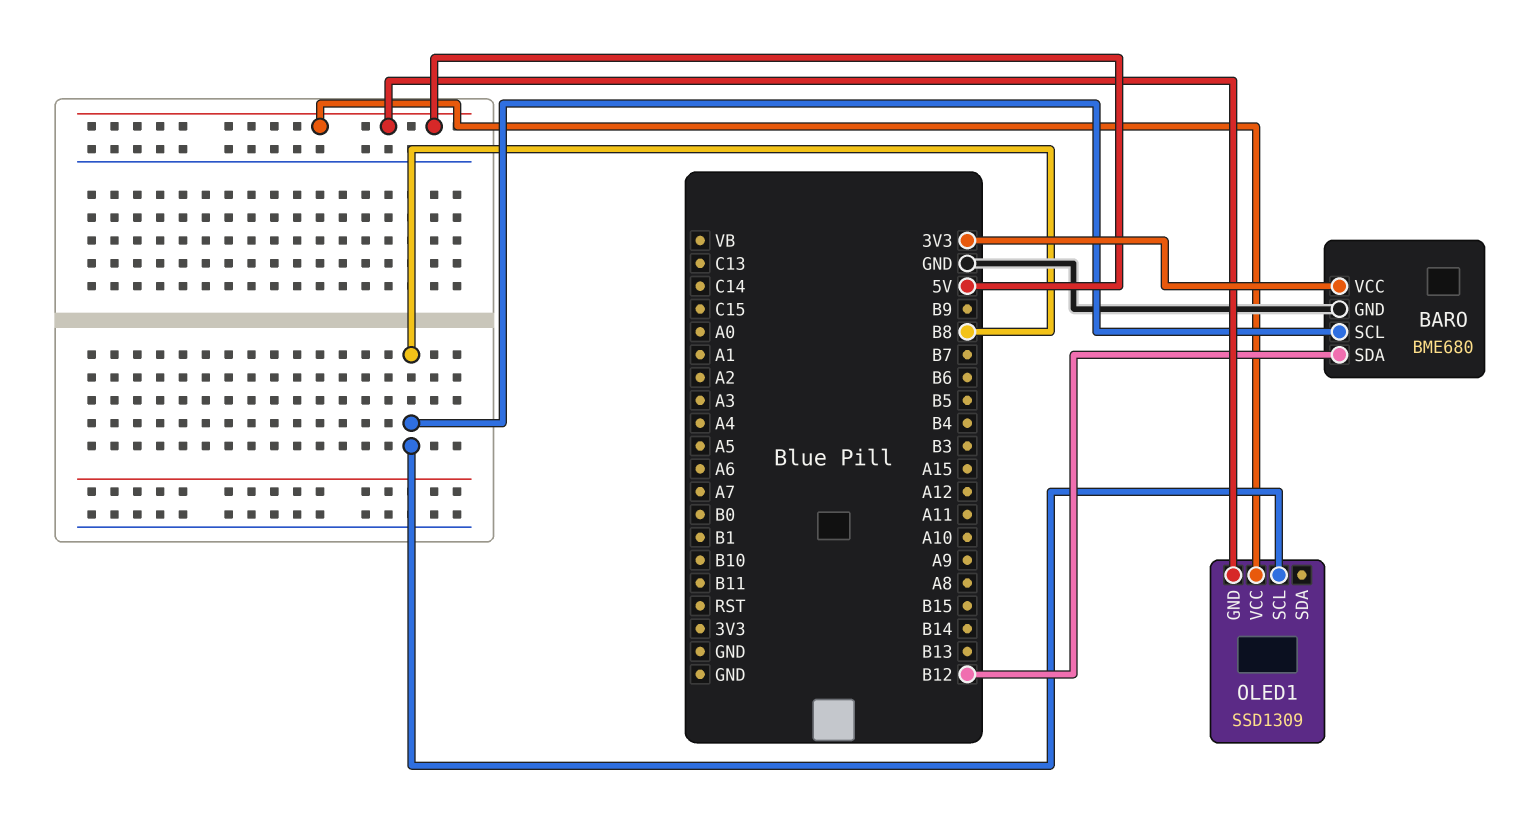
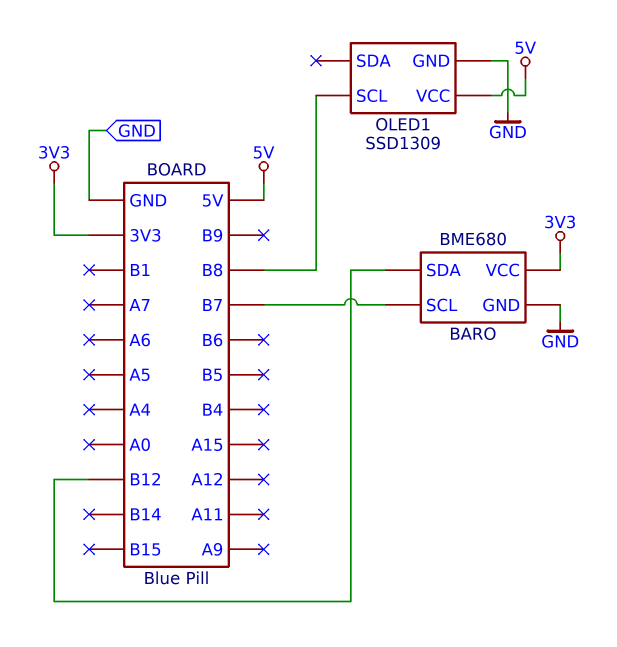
BARO pin SCL: B8 -> B7
OLED1 pin GND: 5V -> GND

